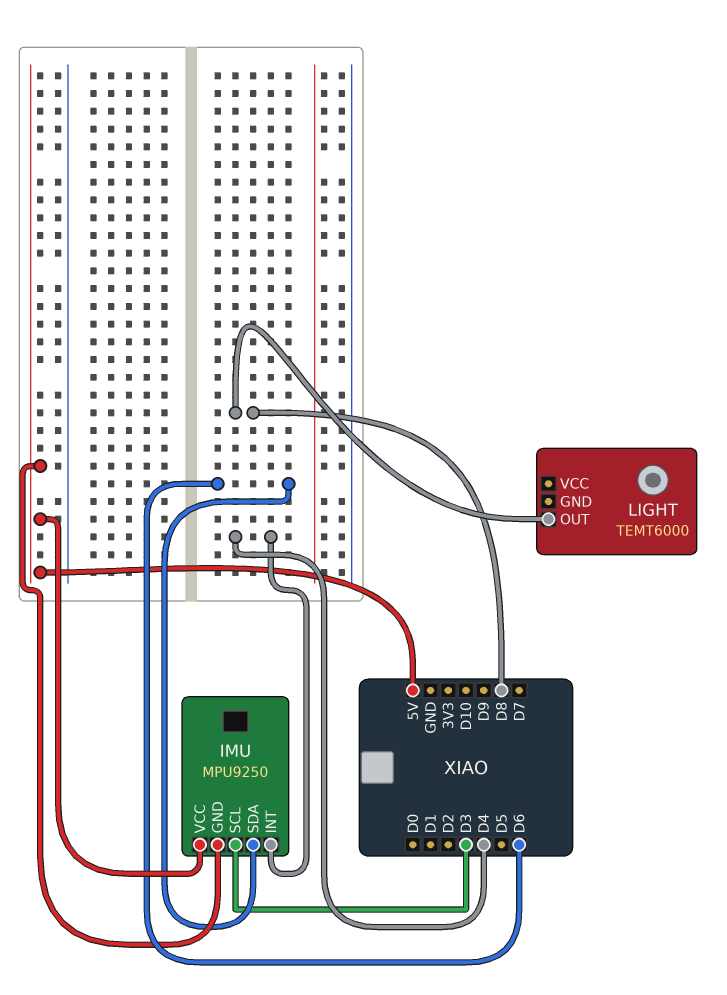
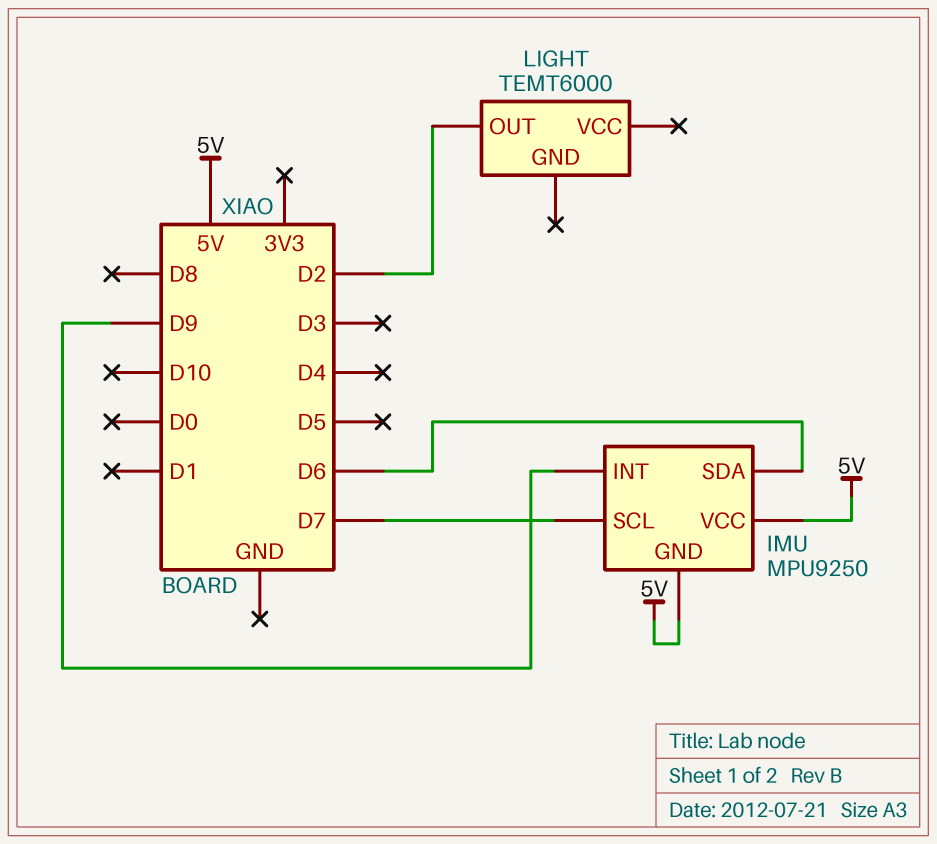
IMU pin INT: D4 -> D9
IMU pin SCL: D3 -> D7
LIGHT pin OUT: D8 -> D2

